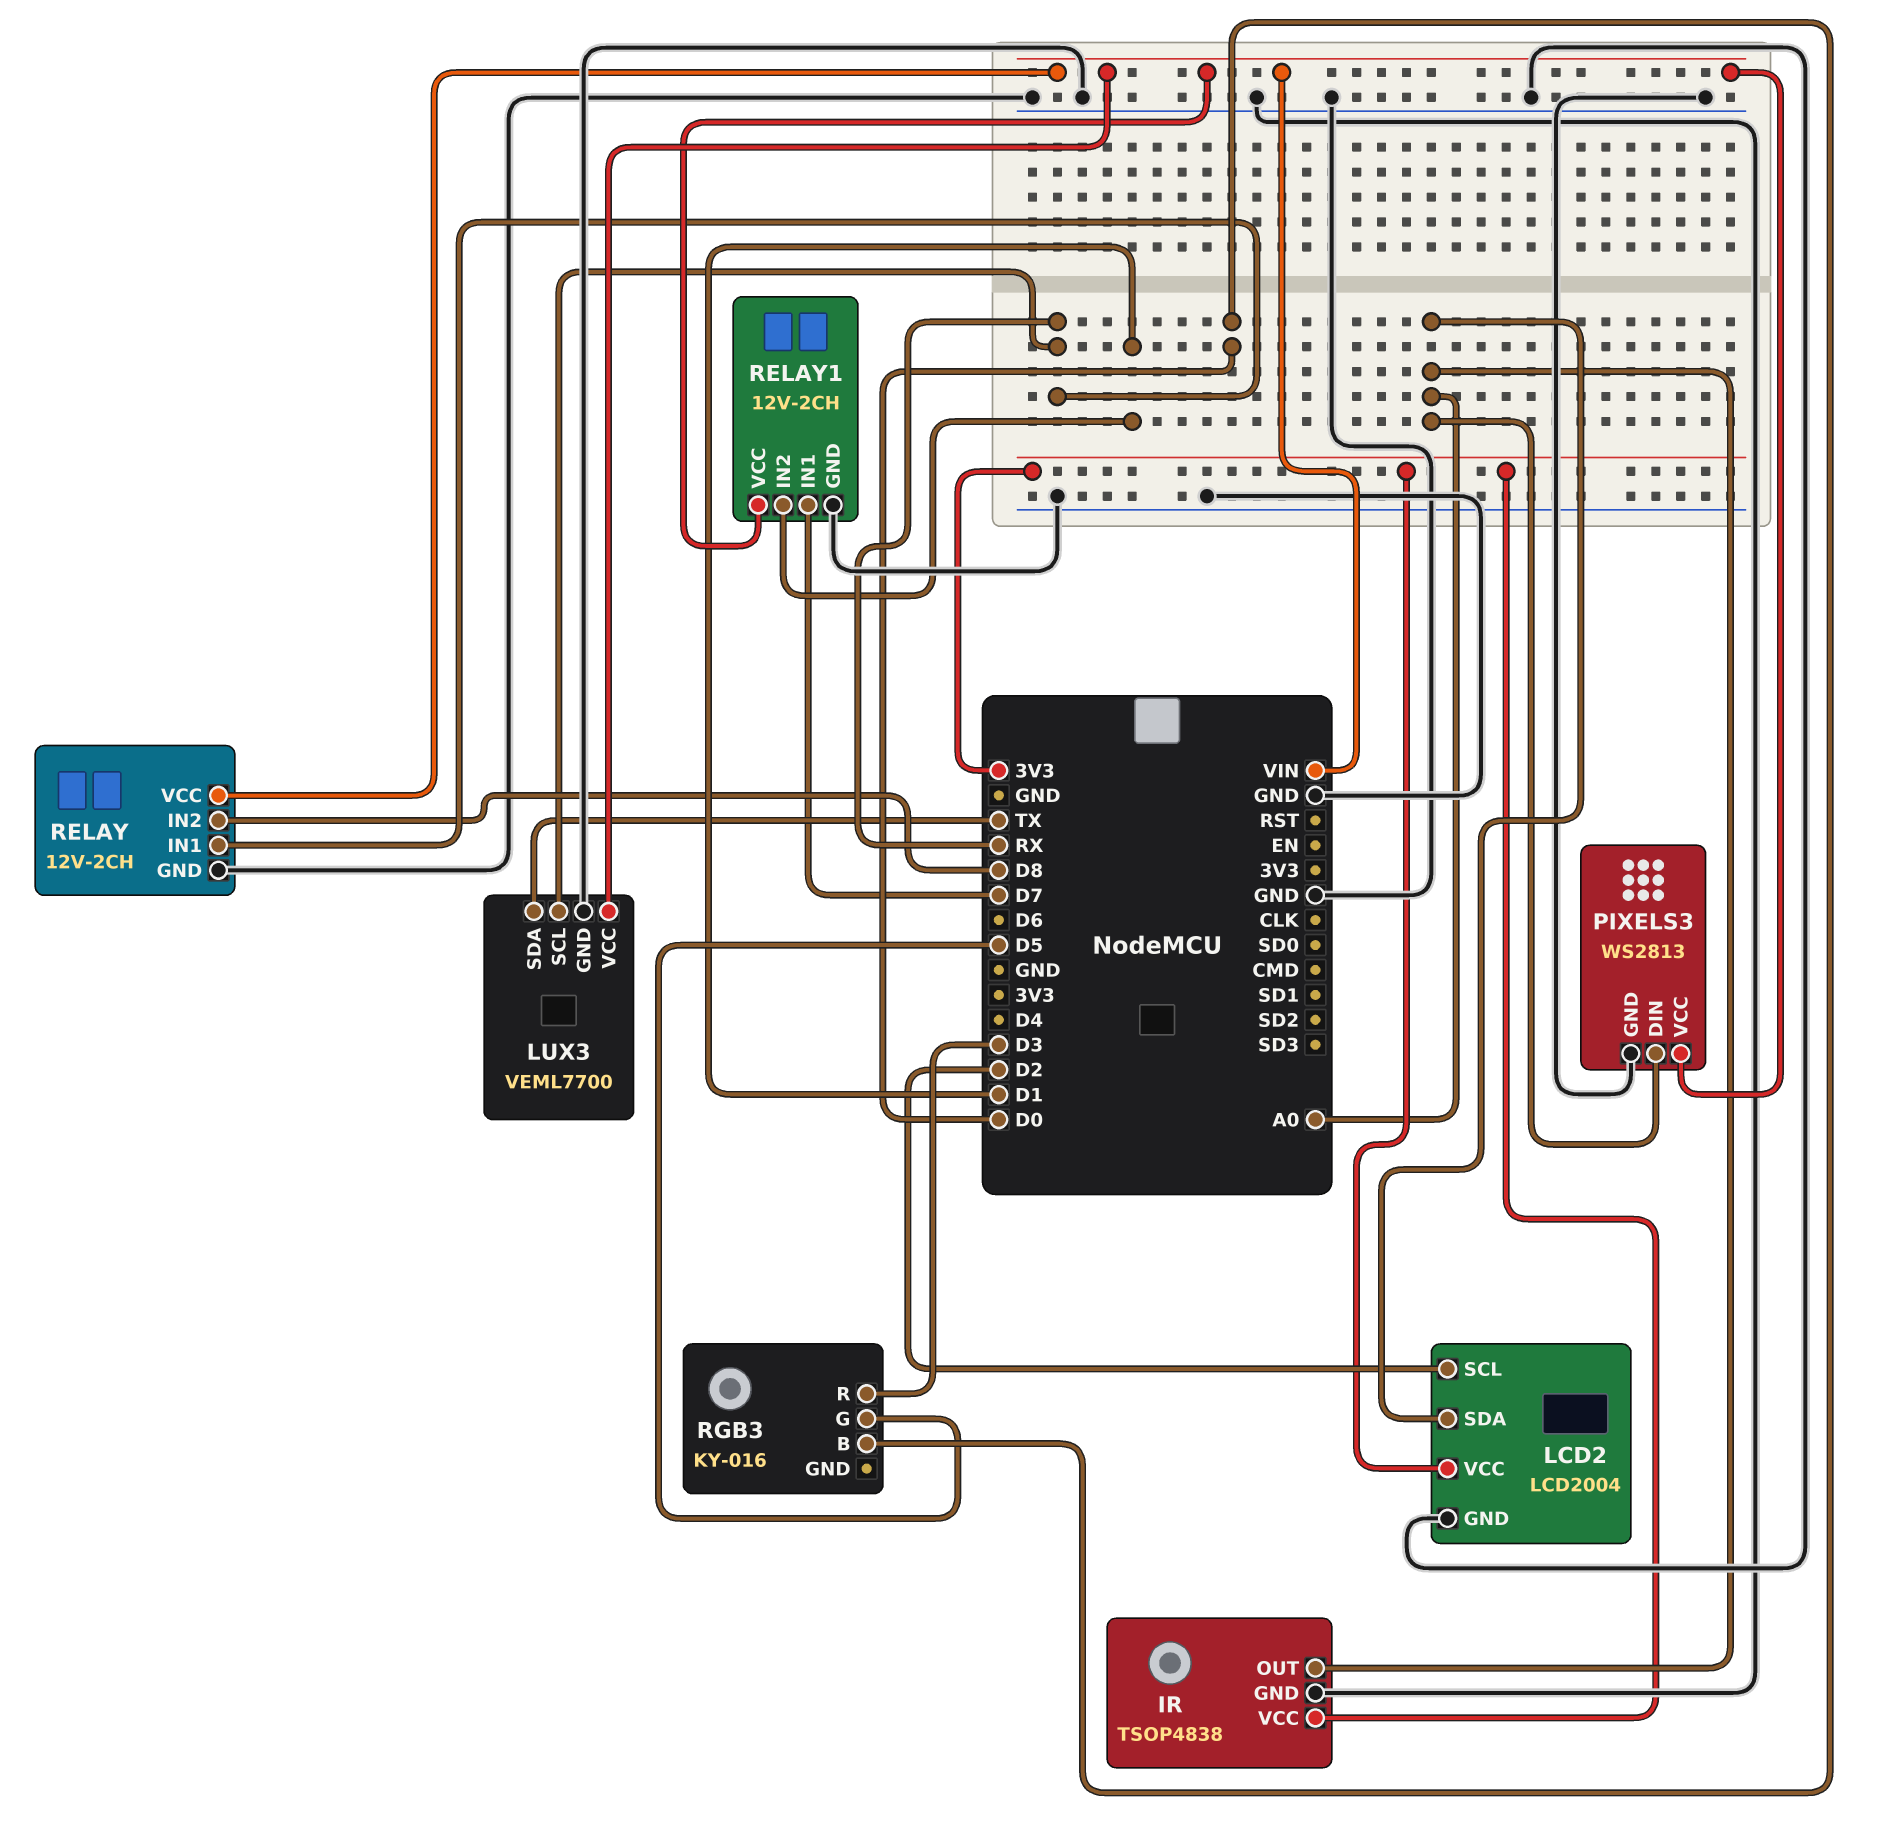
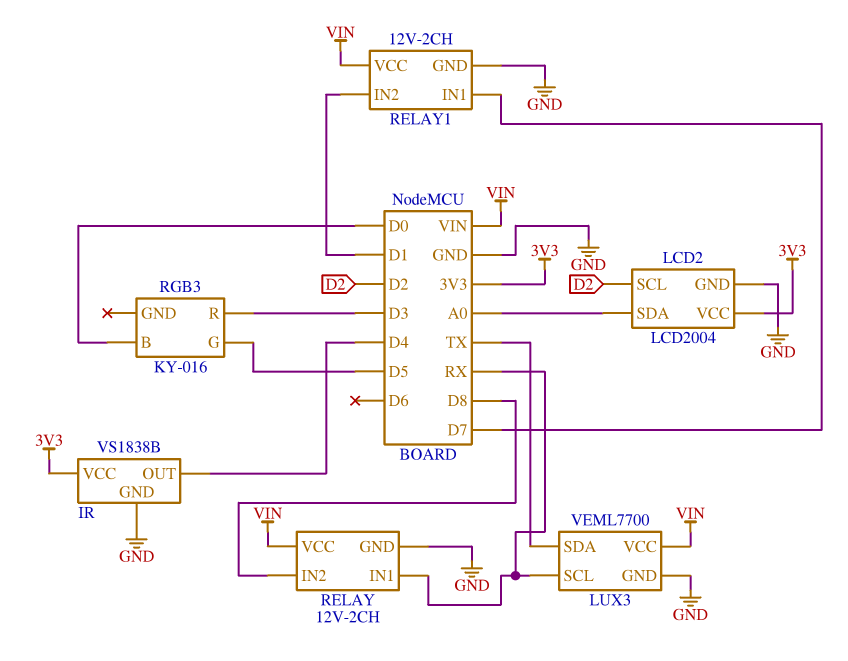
IR: TSOP4838 -> VS1838B
IR pin OUT: A0 -> D4
PIXELS3: WS2813 -> none
PIXELS3 pin DIN: A0 -> none
PIXELS3 pin GND: GND -> none
PIXELS3 pin VCC: VIN -> none

